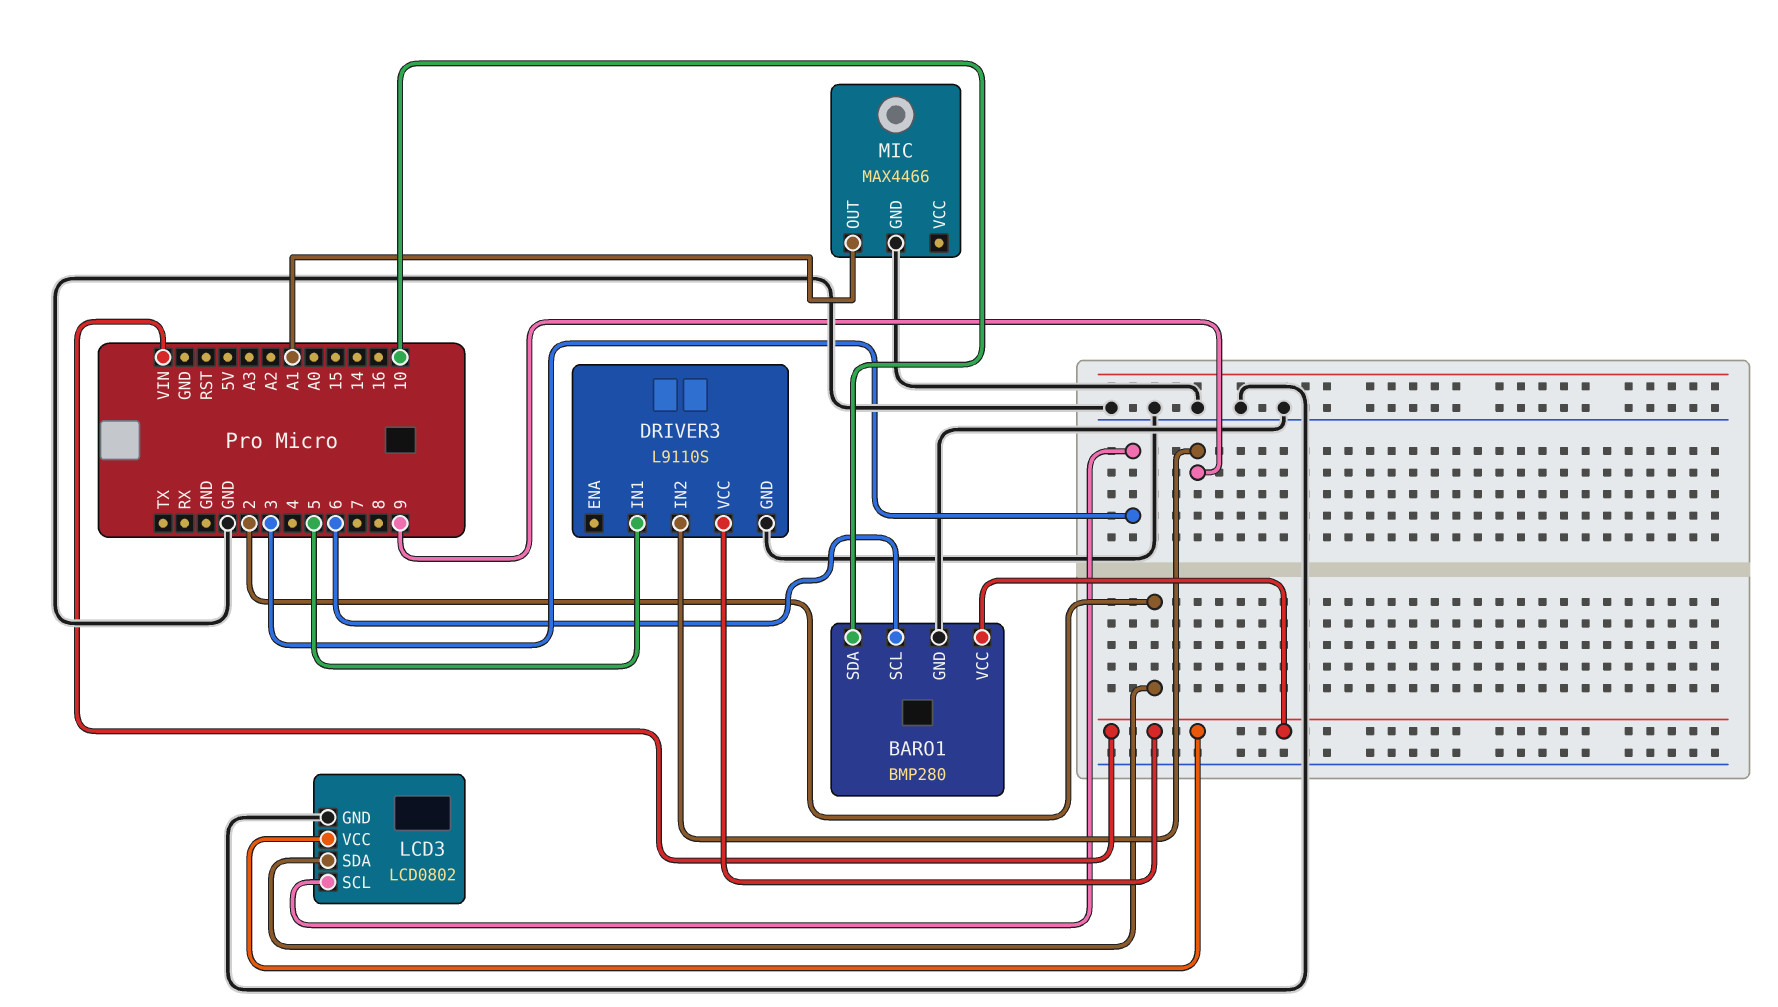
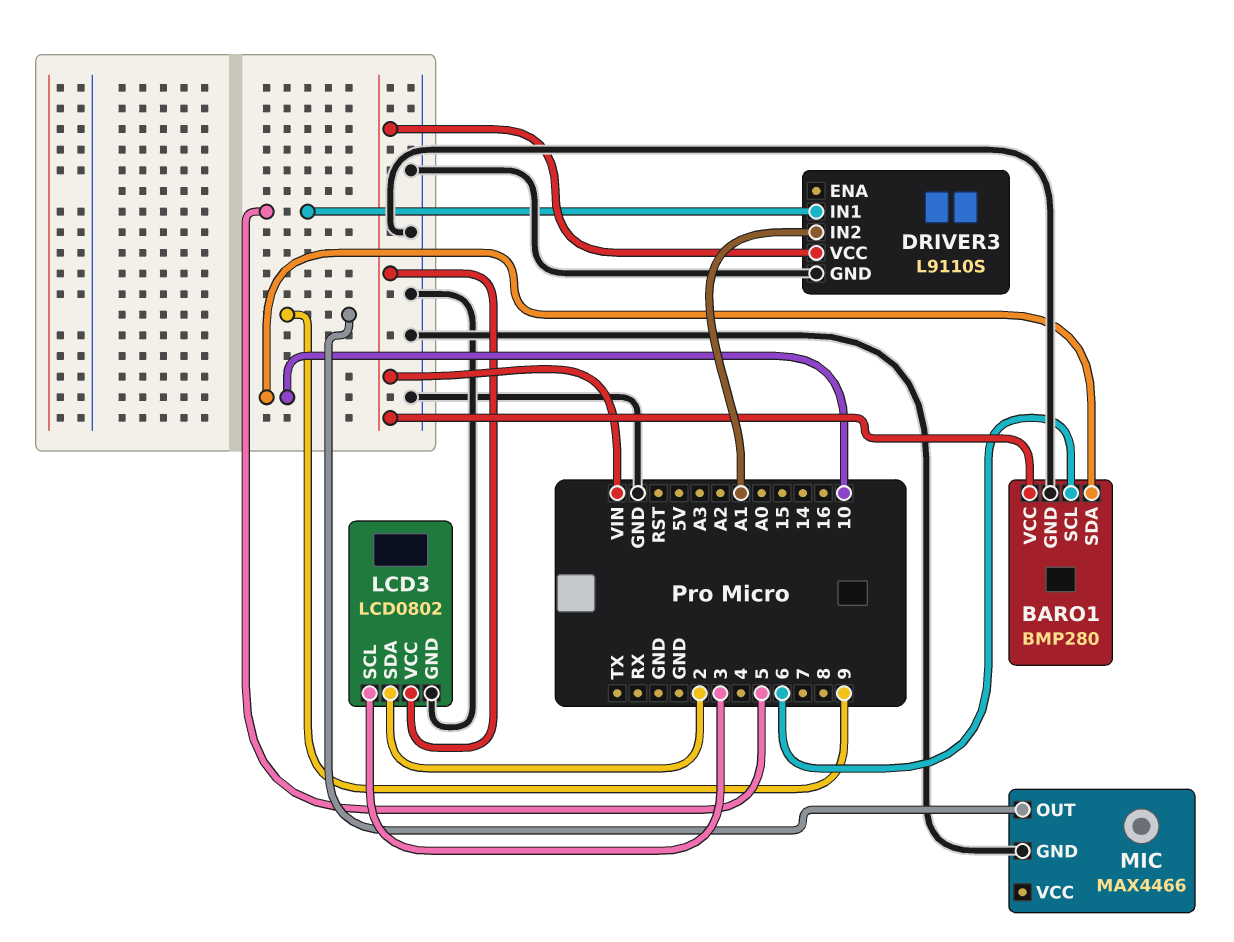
DRIVER3 pin IN2: 9 -> A1
MIC pin OUT: A1 -> 9

